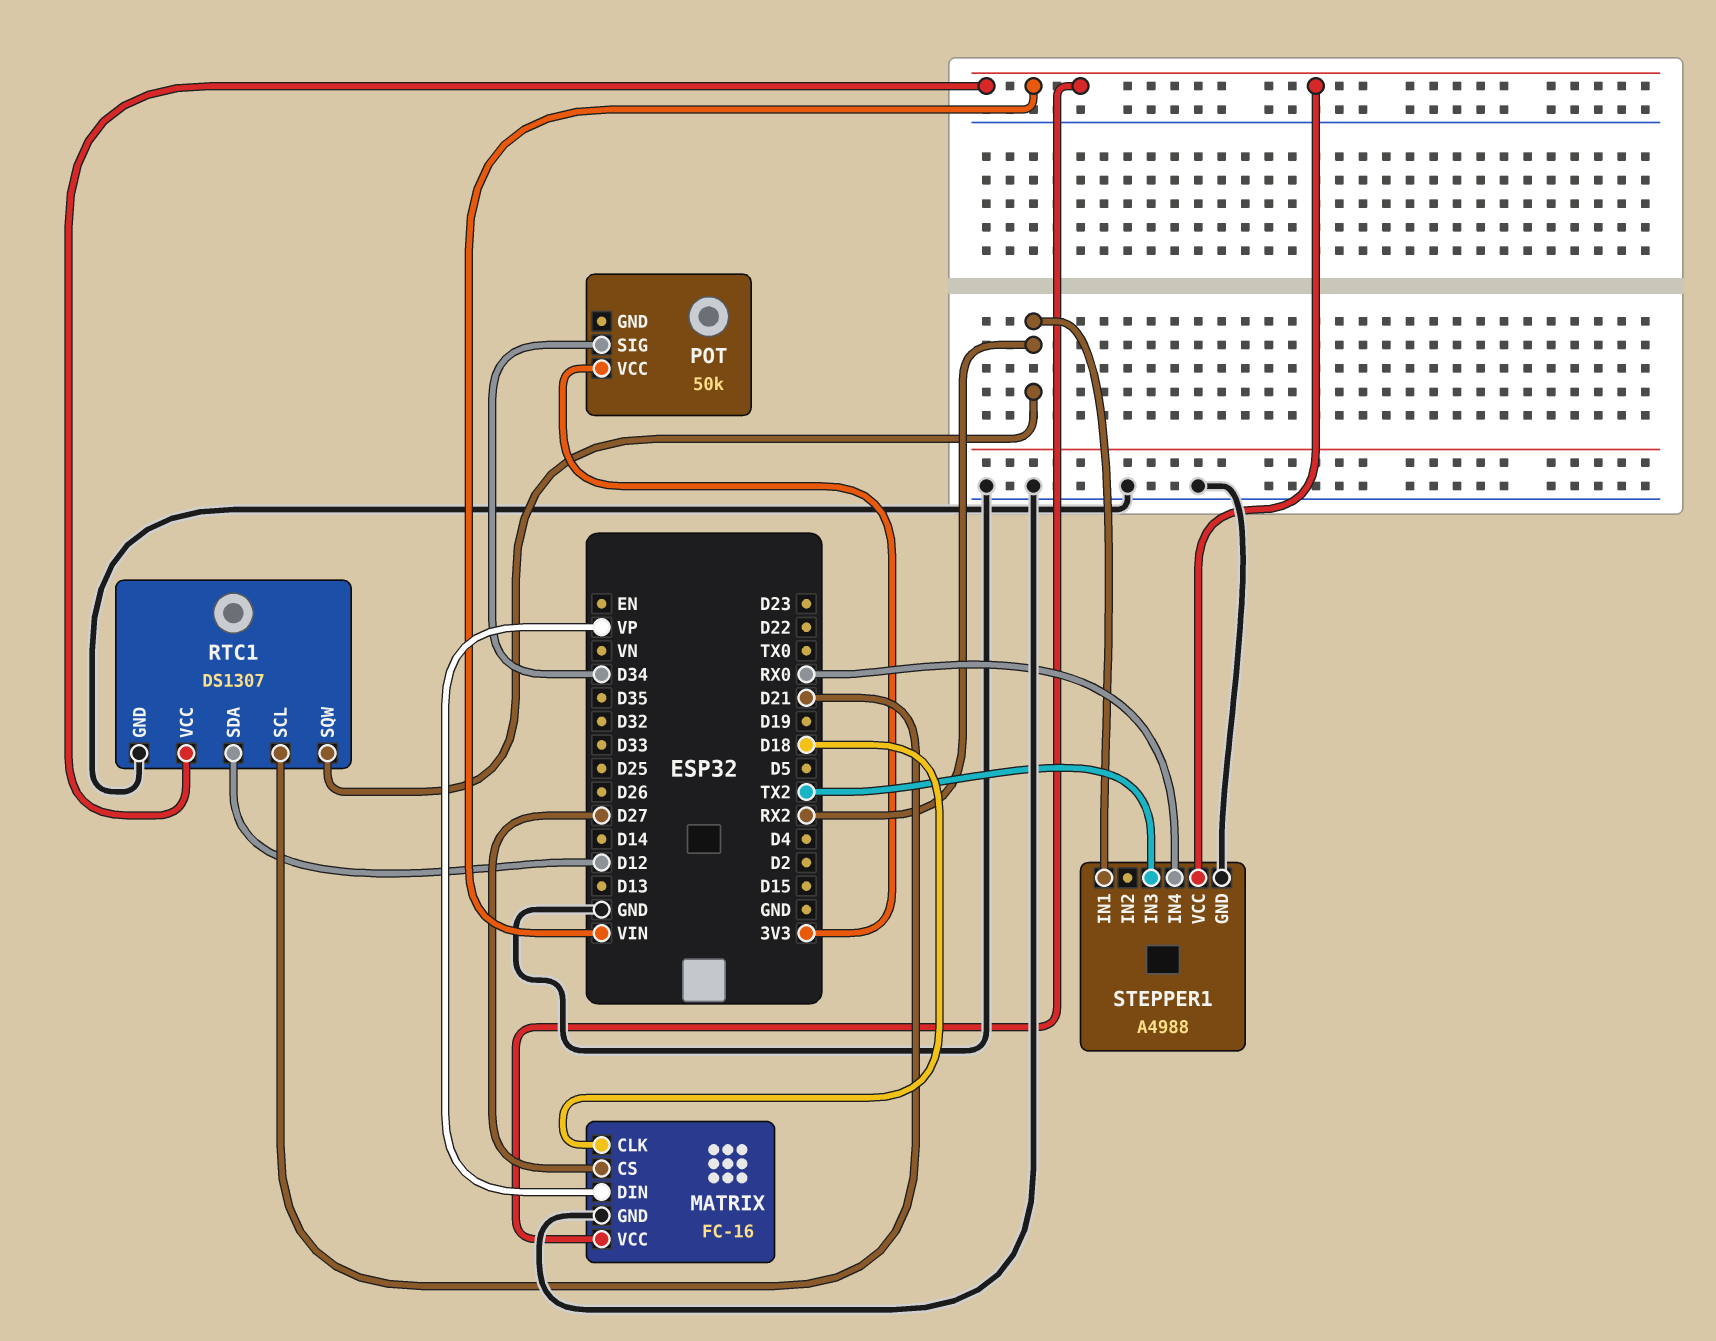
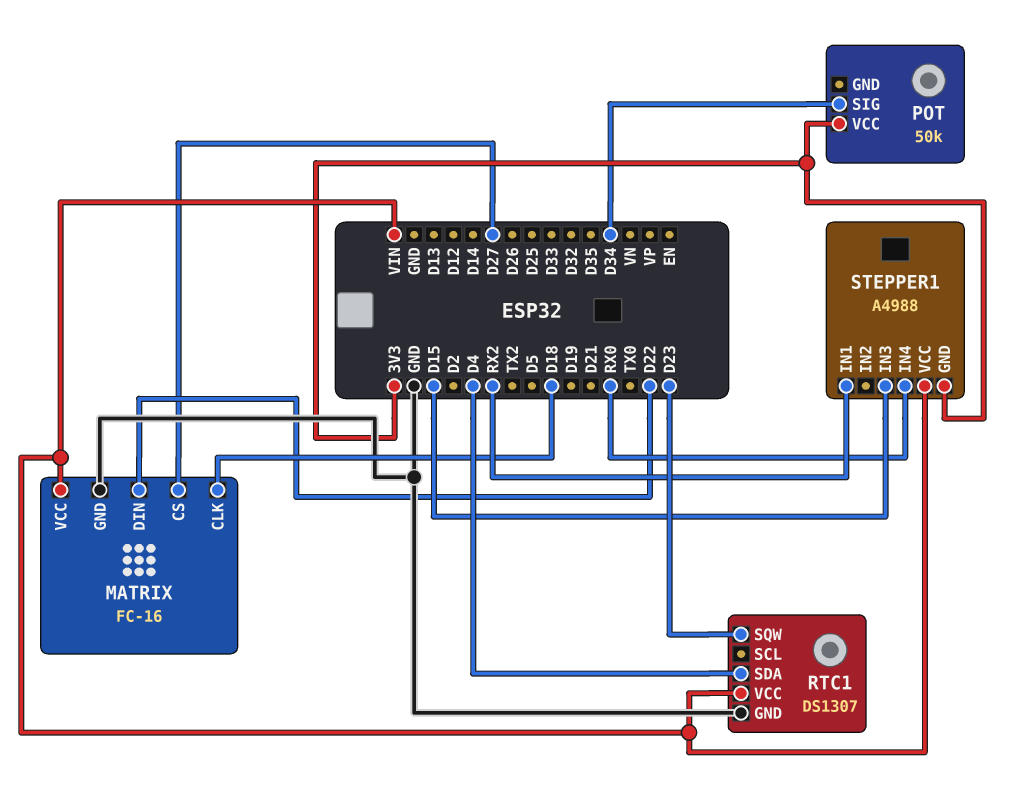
MATRIX pin DIN: VP -> D22
RTC1 pin SCL: D21 -> none
RTC1 pin SDA: D12 -> D4
RTC1 pin SQW: RX2 -> D23
STEPPER1 pin GND: GND -> 3V3
STEPPER1 pin IN3: TX2 -> D15

